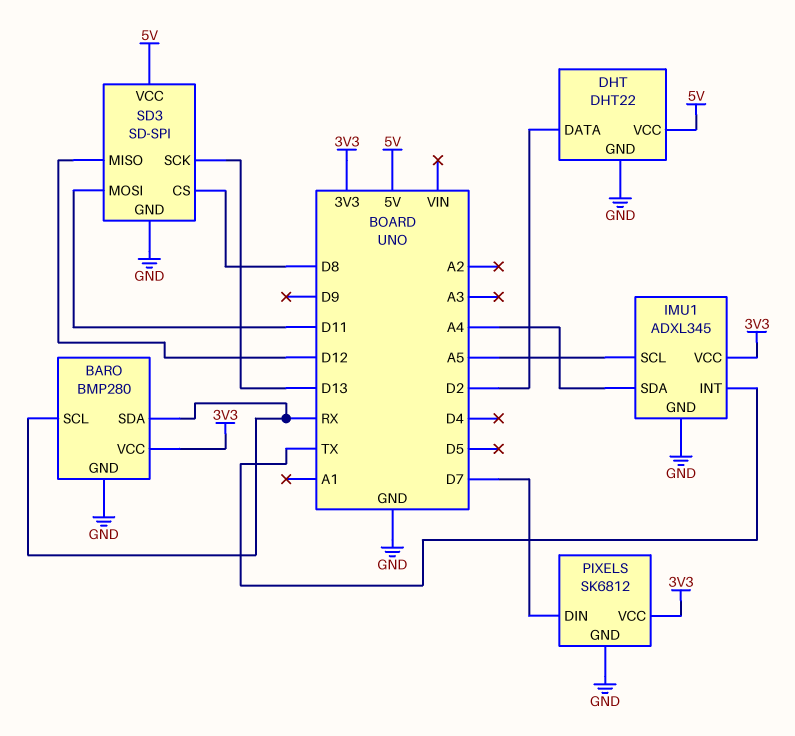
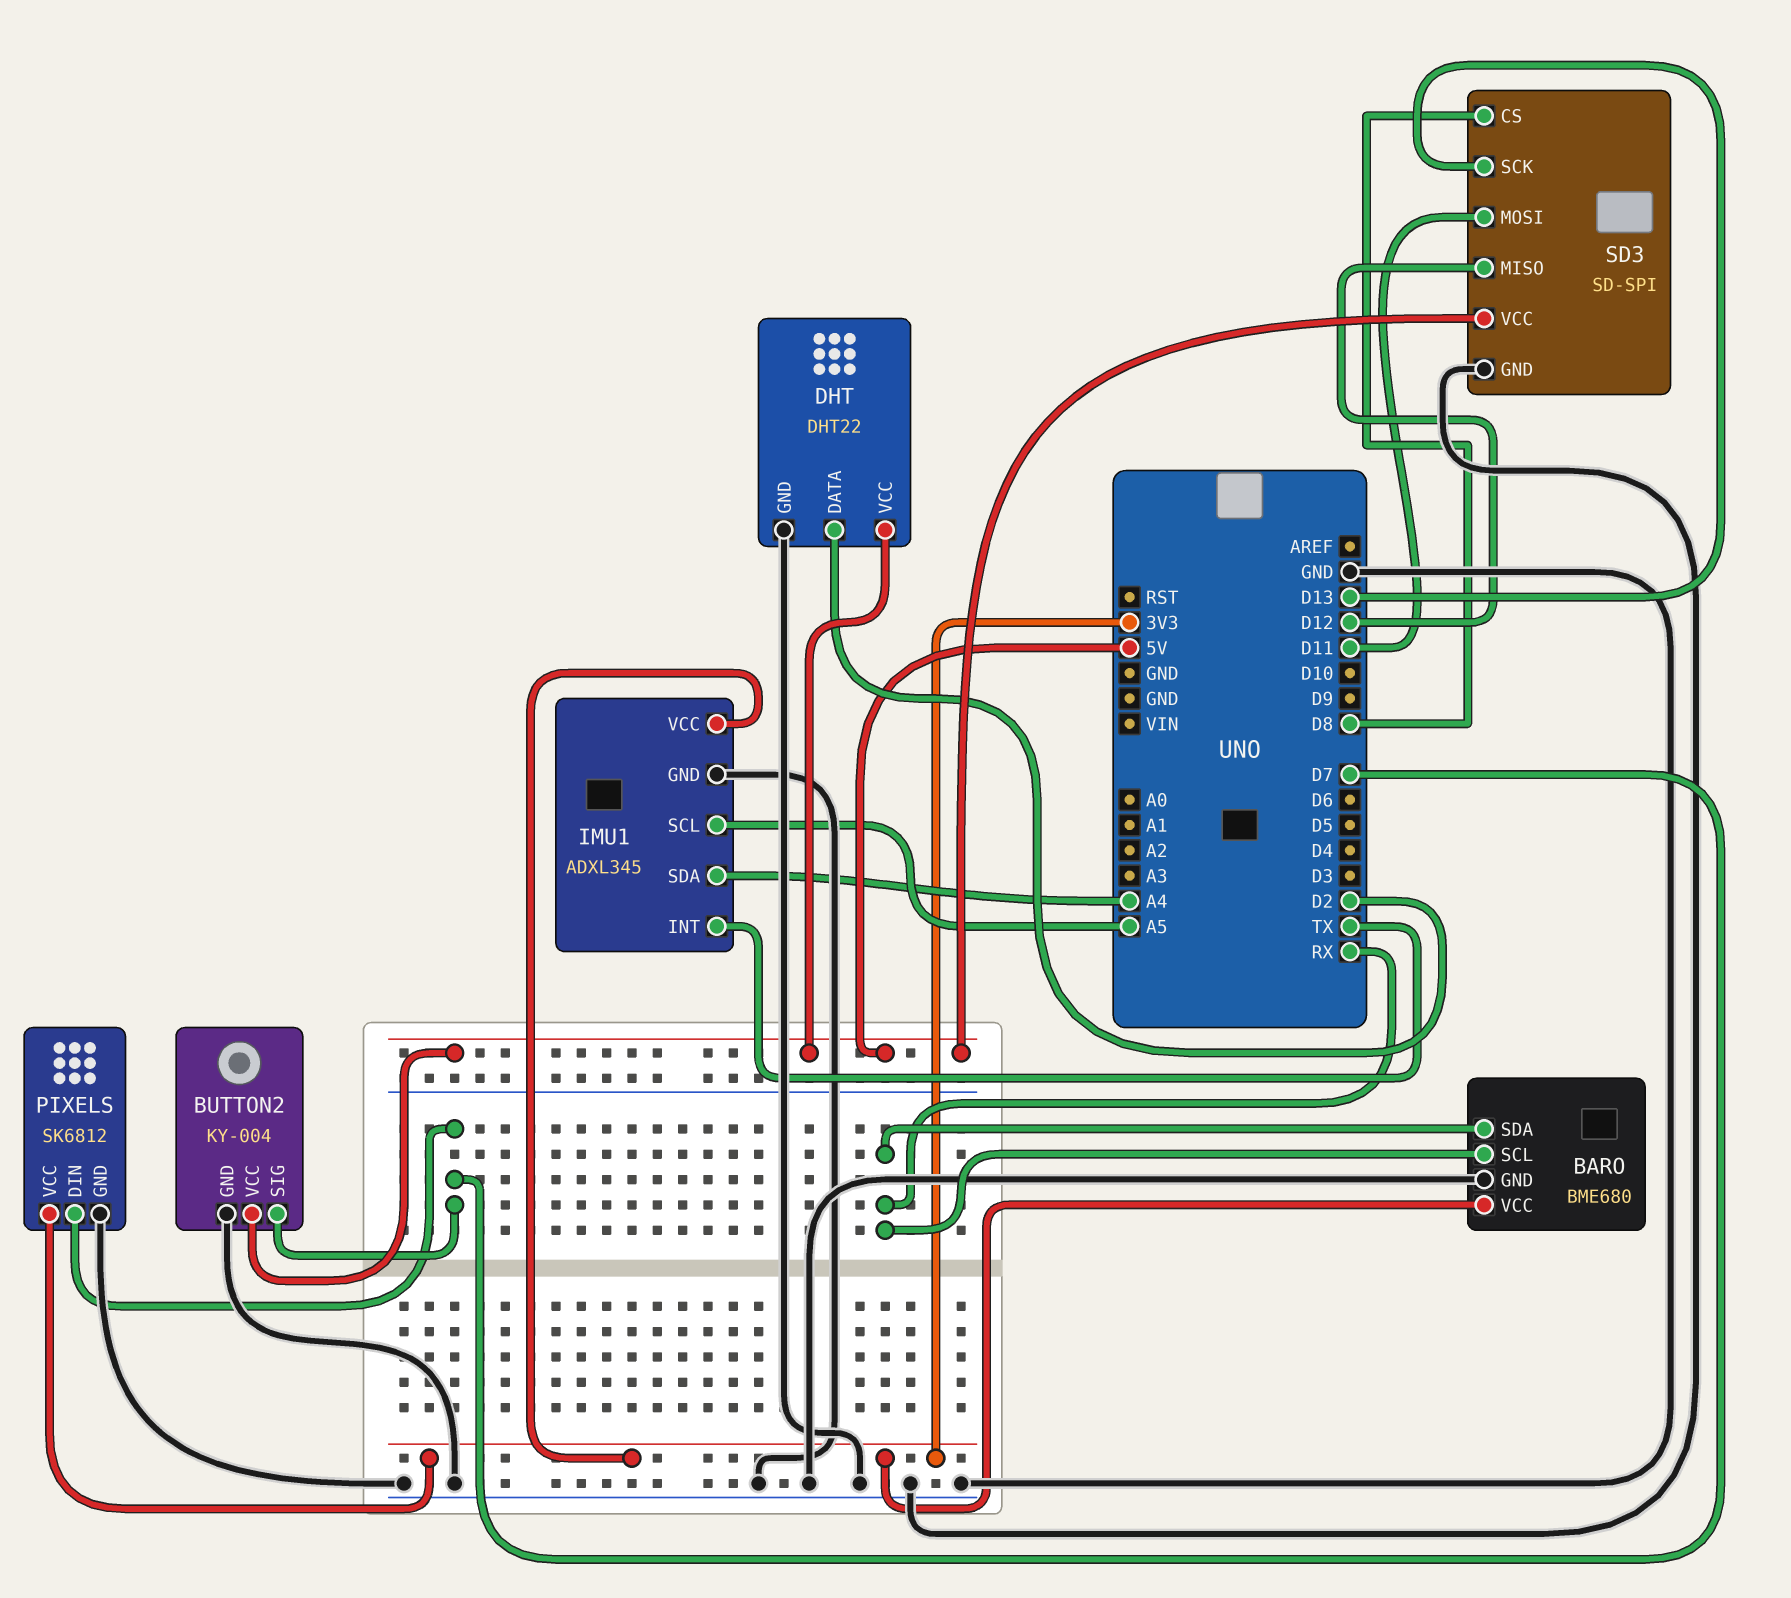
BARO: BMP280 -> BME680
BUTTON2: none -> KY-004
BUTTON2 pin GND: none -> GND
BUTTON2 pin SIG: none -> D7
BUTTON2 pin VCC: none -> 5V

